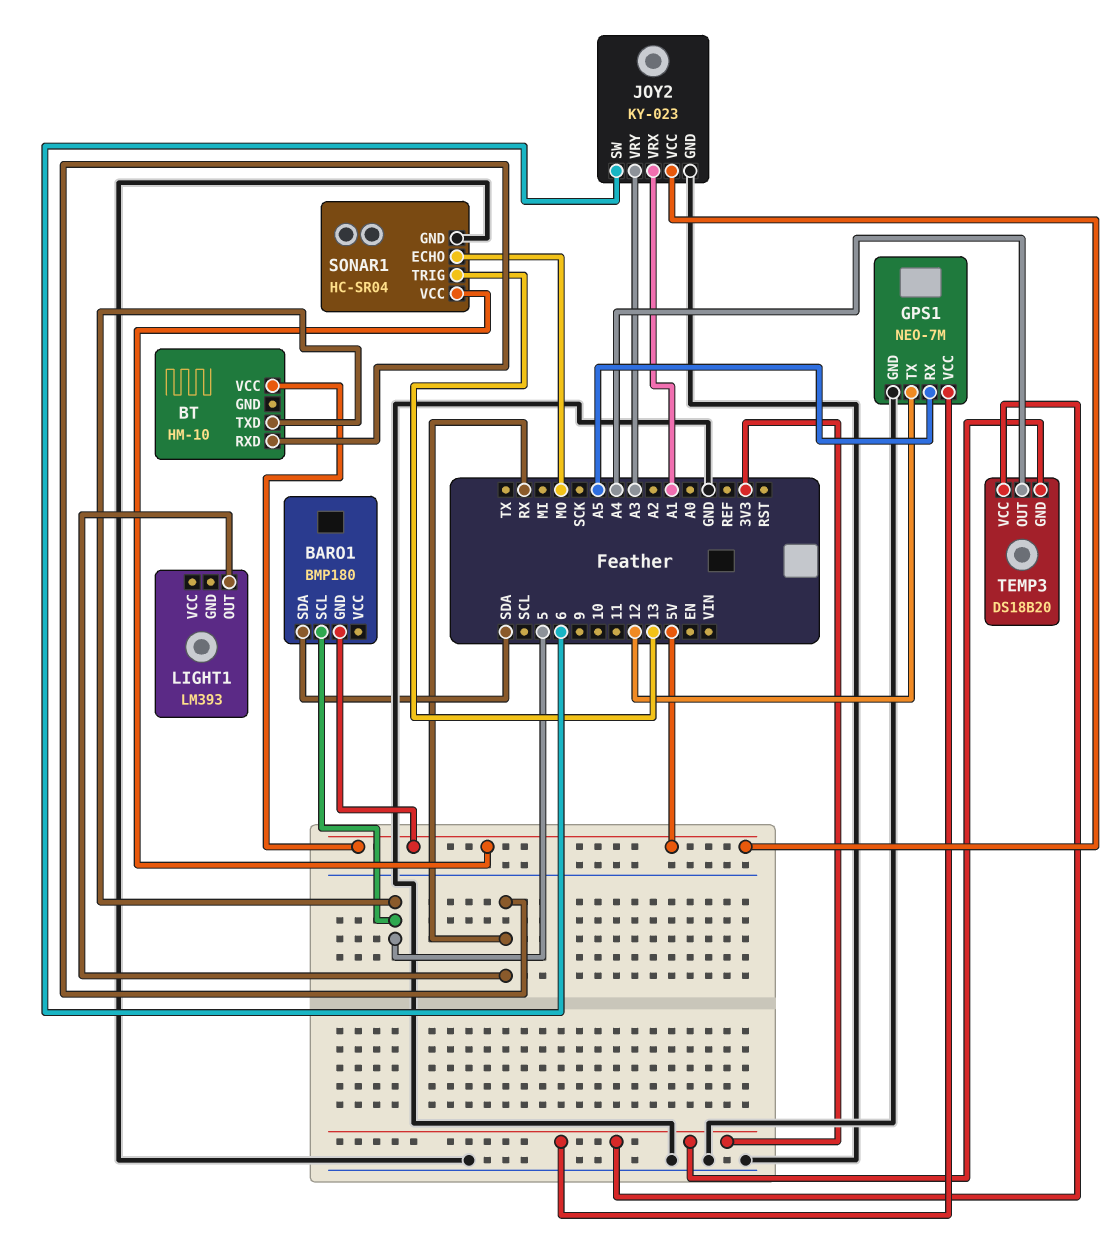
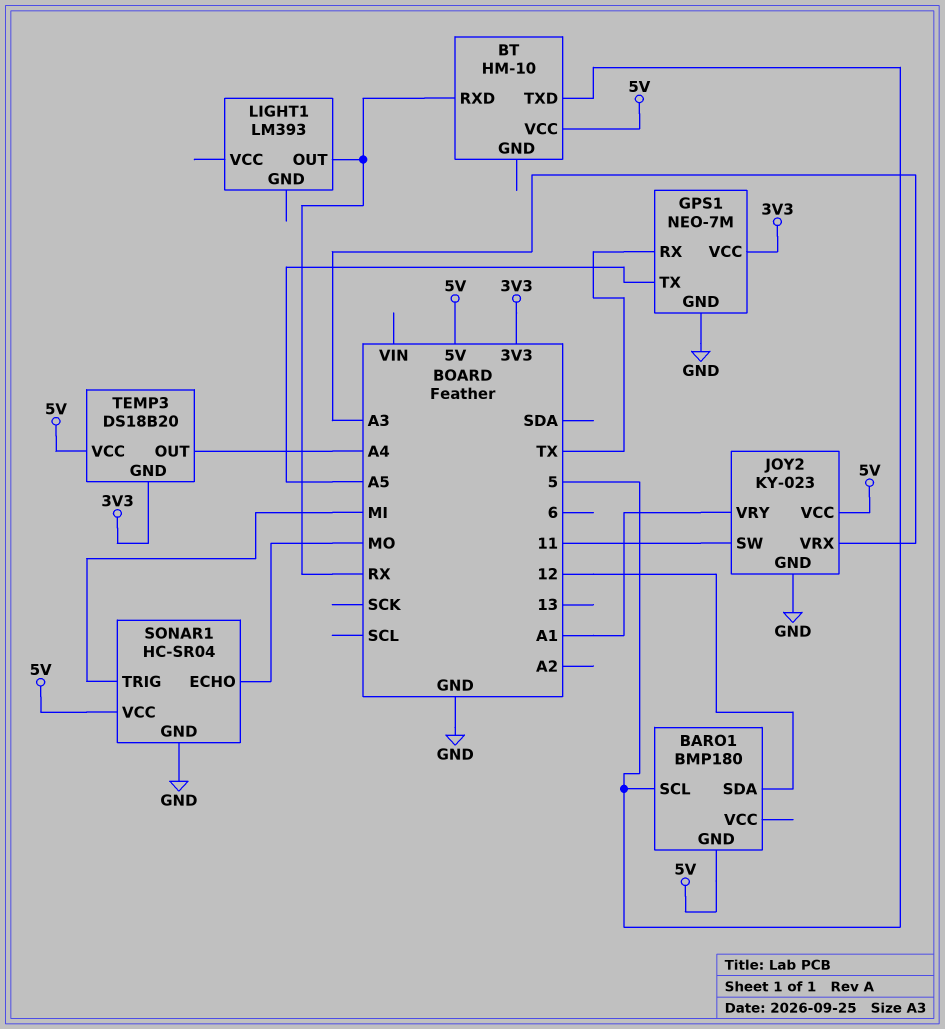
BARO1 pin SDA: SDA -> 12
GPS1 pin RX: A5 -> TX
GPS1 pin TX: 12 -> A5
JOY2 pin SW: 6 -> 11
JOY2 pin VRX: A1 -> A3
JOY2 pin VRY: A3 -> A1
SONAR1 pin TRIG: 13 -> MI
TEMP3 pin VCC: 3V3 -> 5V

